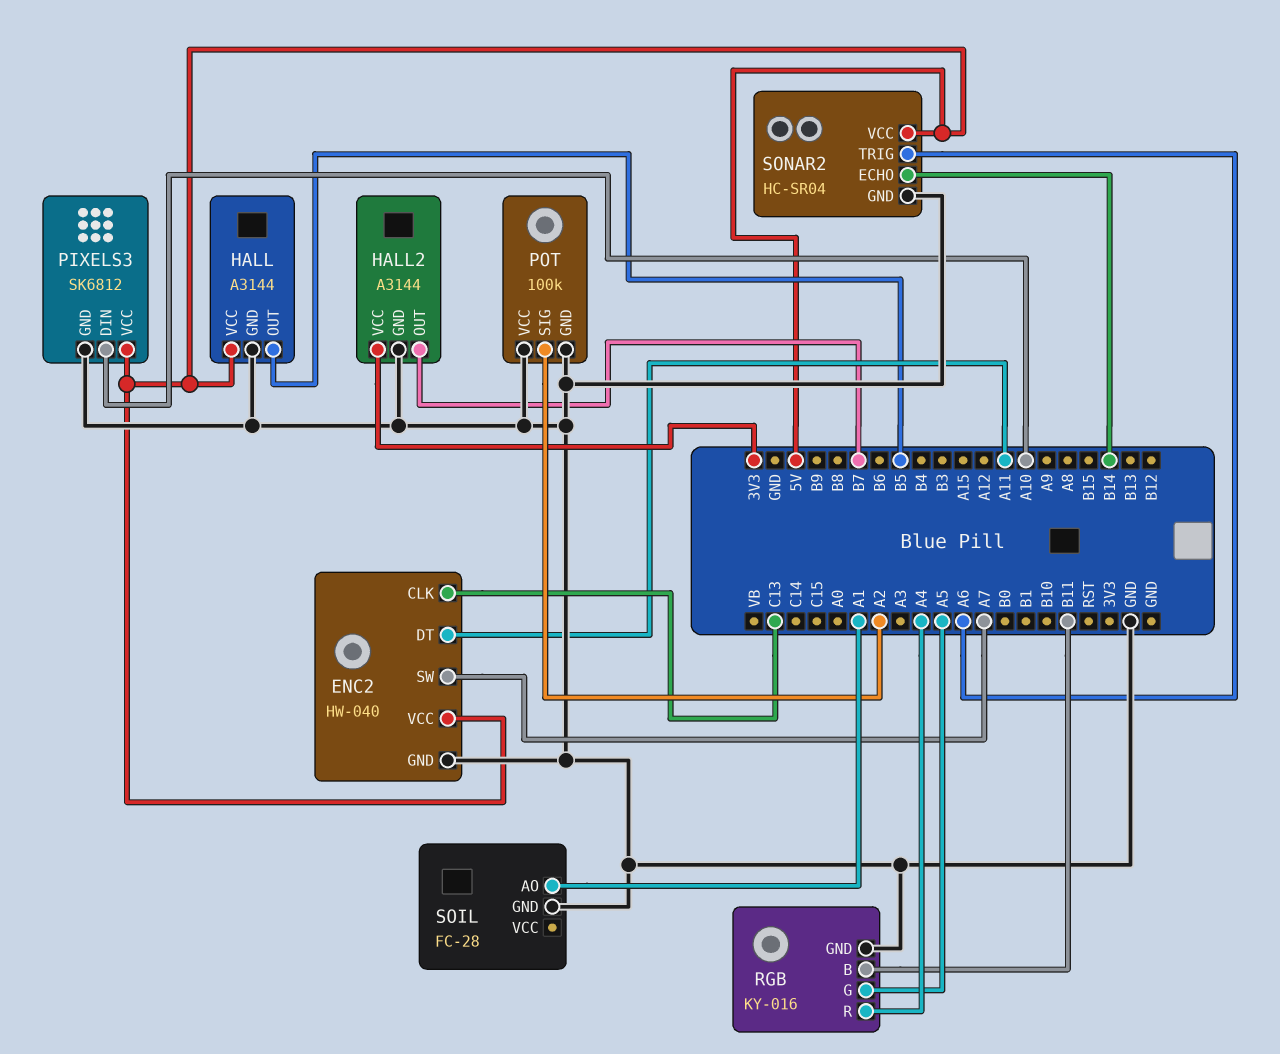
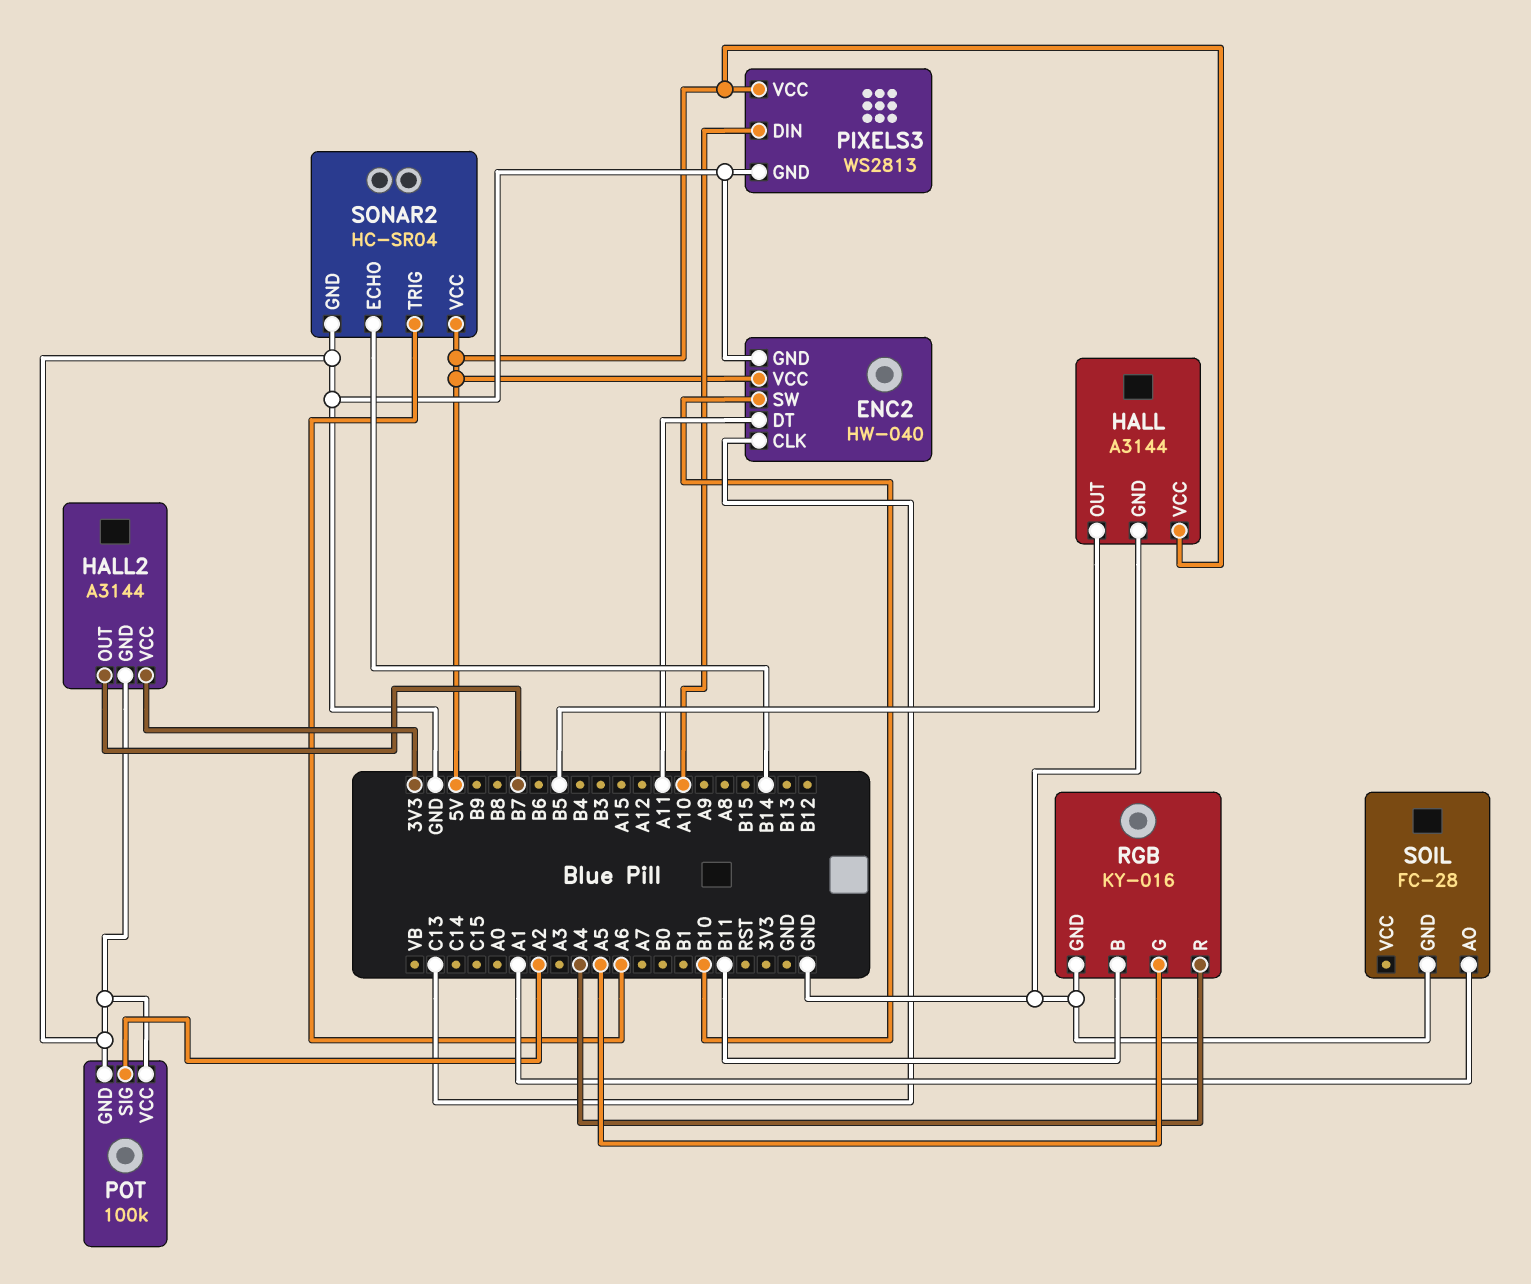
ENC2 pin SW: A7 -> B10
PIXELS3: SK6812 -> WS2813

